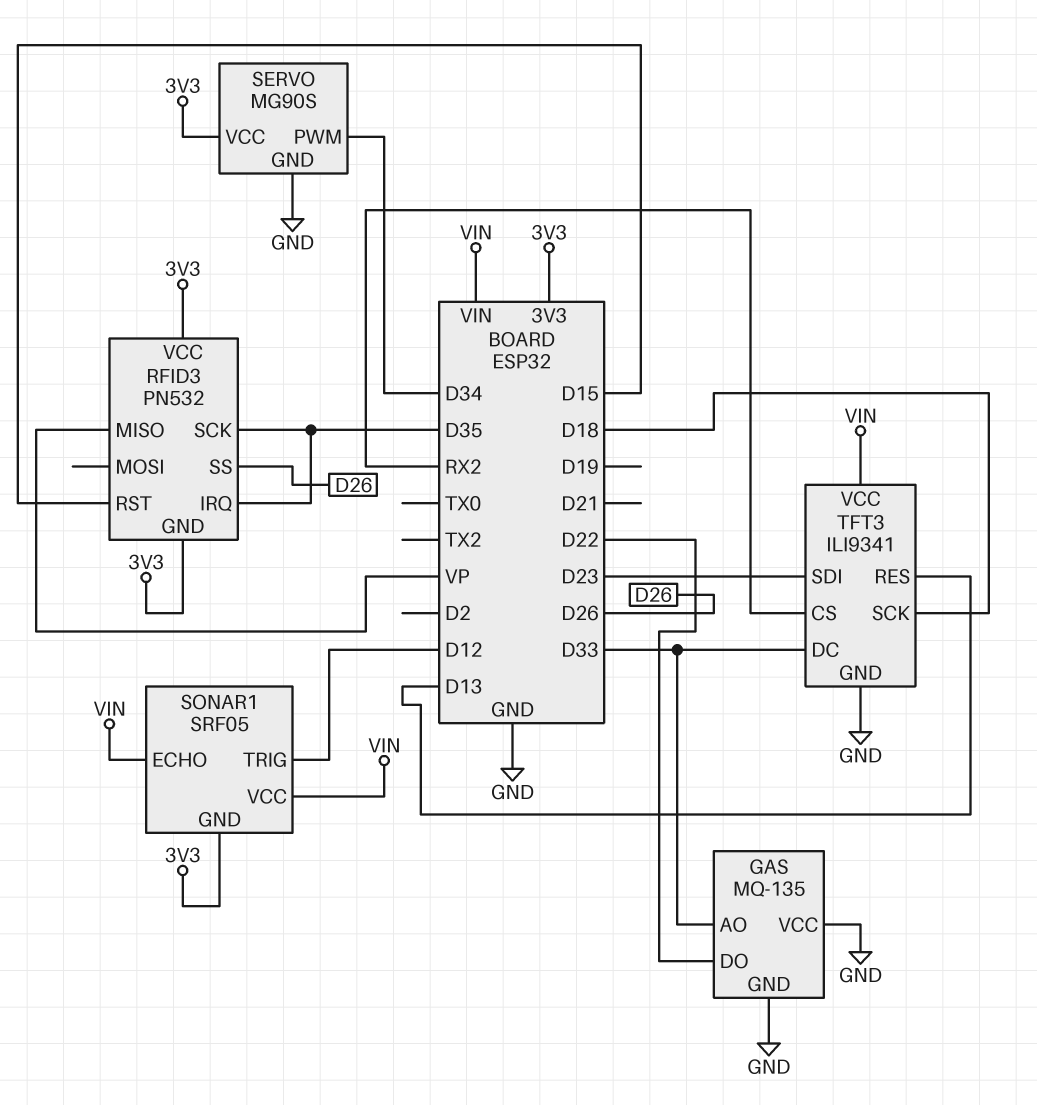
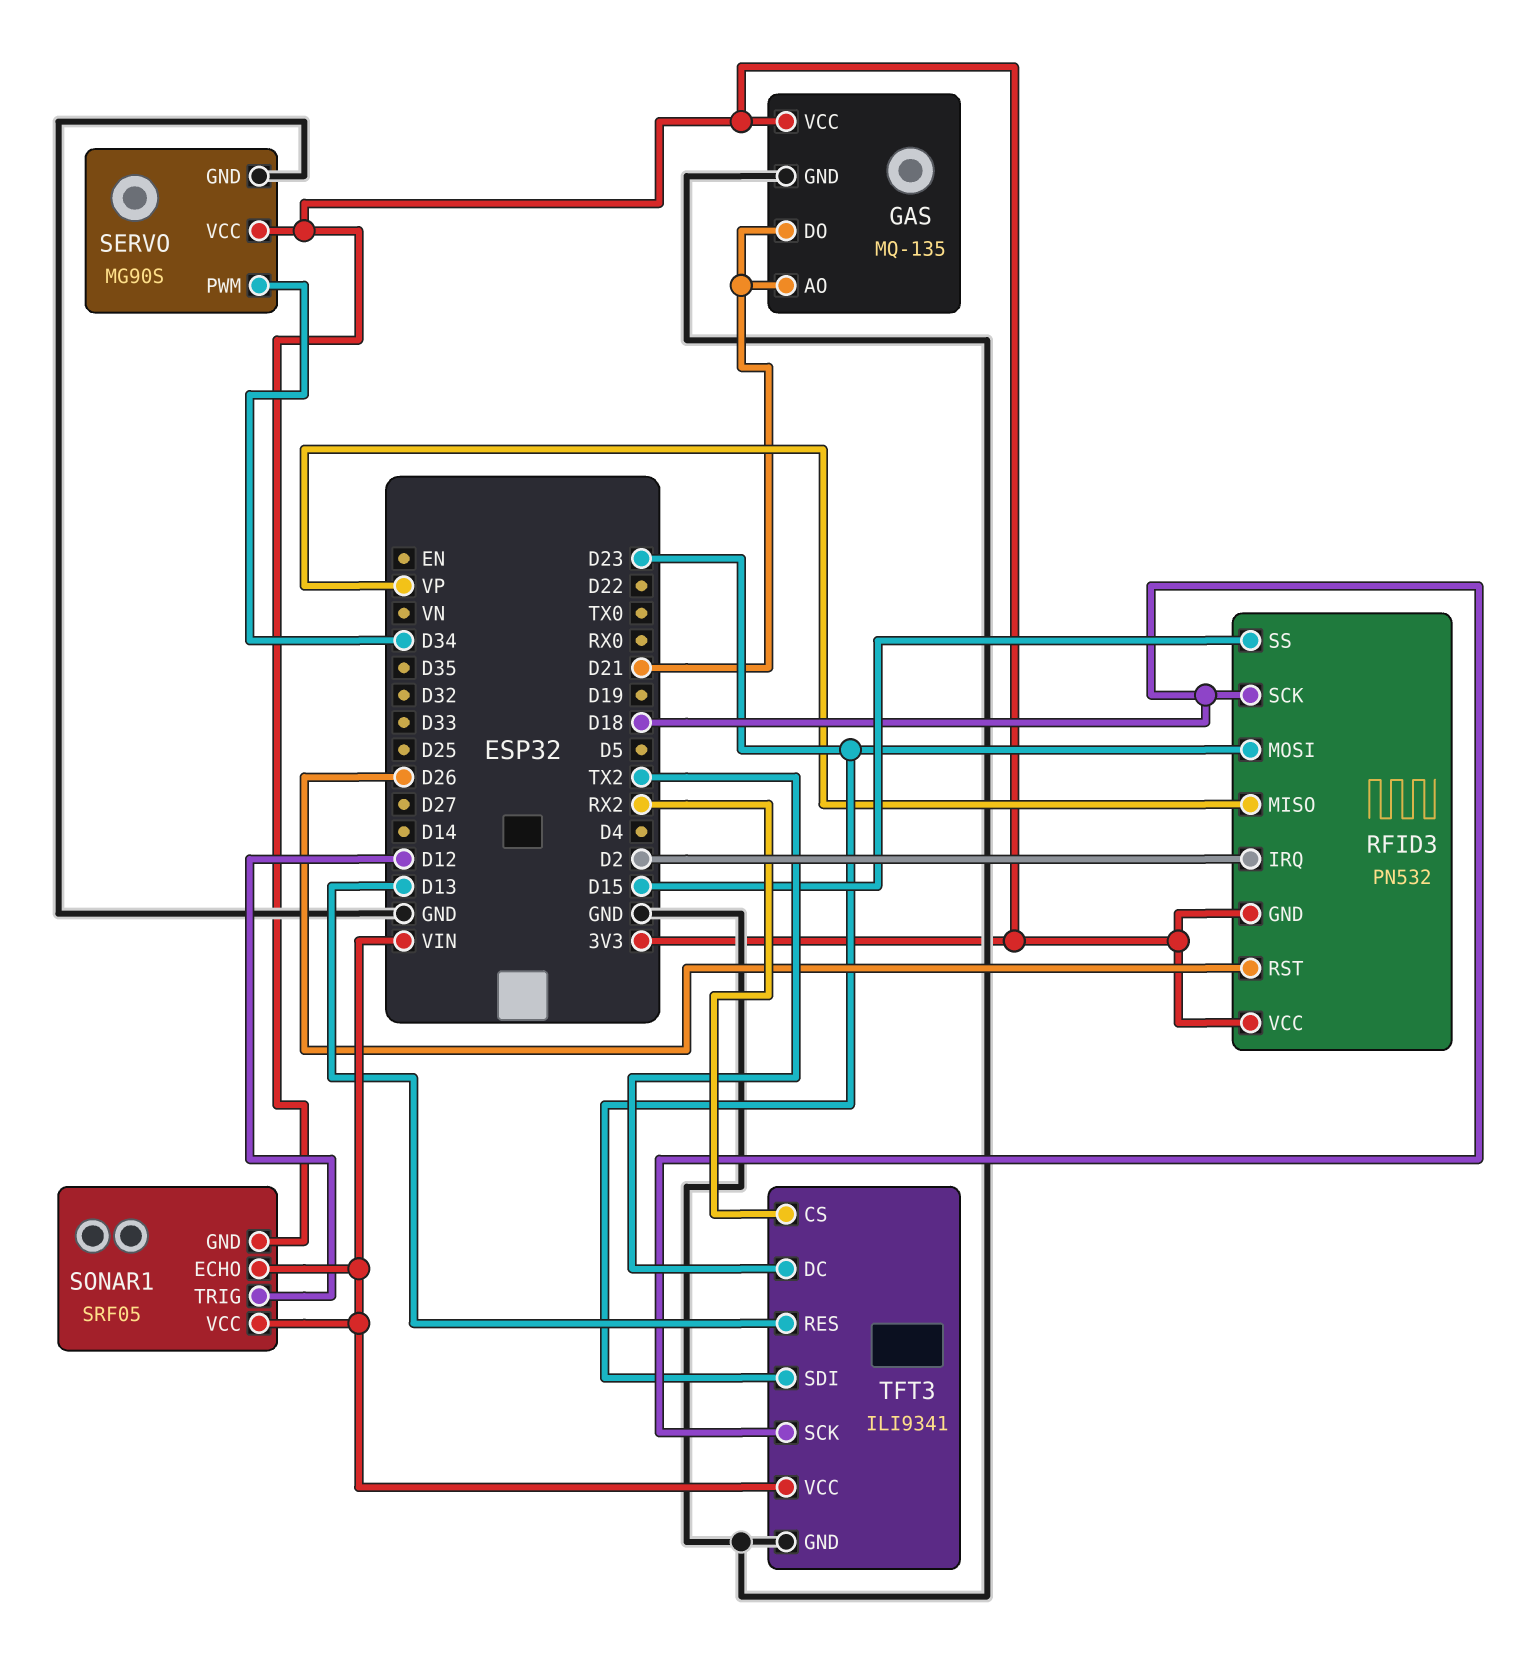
GAS pin AO: D33 -> D21
GAS pin DO: D22 -> D21
GAS pin VCC: GND -> 3V3
RFID3 pin IRQ: D35 -> D2
RFID3 pin MOSI: none -> D23
RFID3 pin RST: D15 -> D26
RFID3 pin SCK: D35 -> D18
RFID3 pin SS: D26 -> D15
TFT3 pin DC: D33 -> TX2

